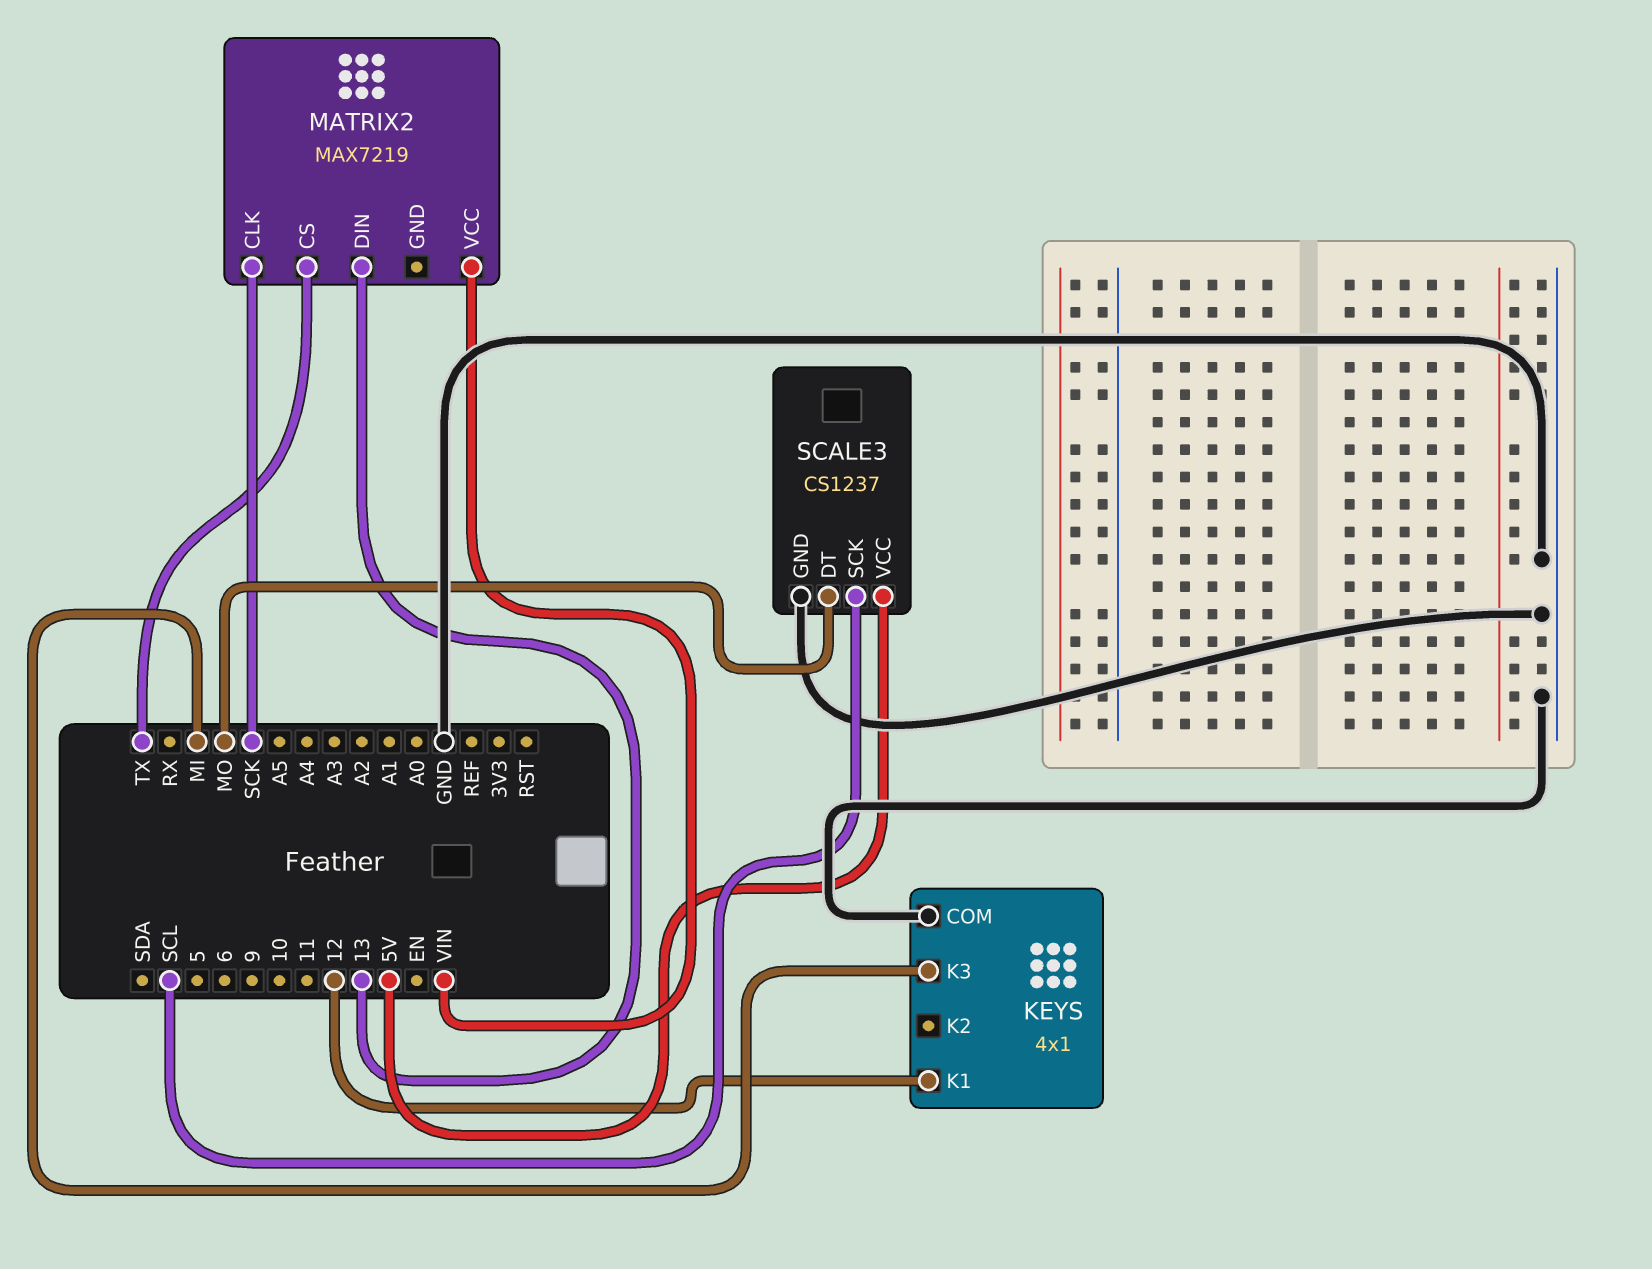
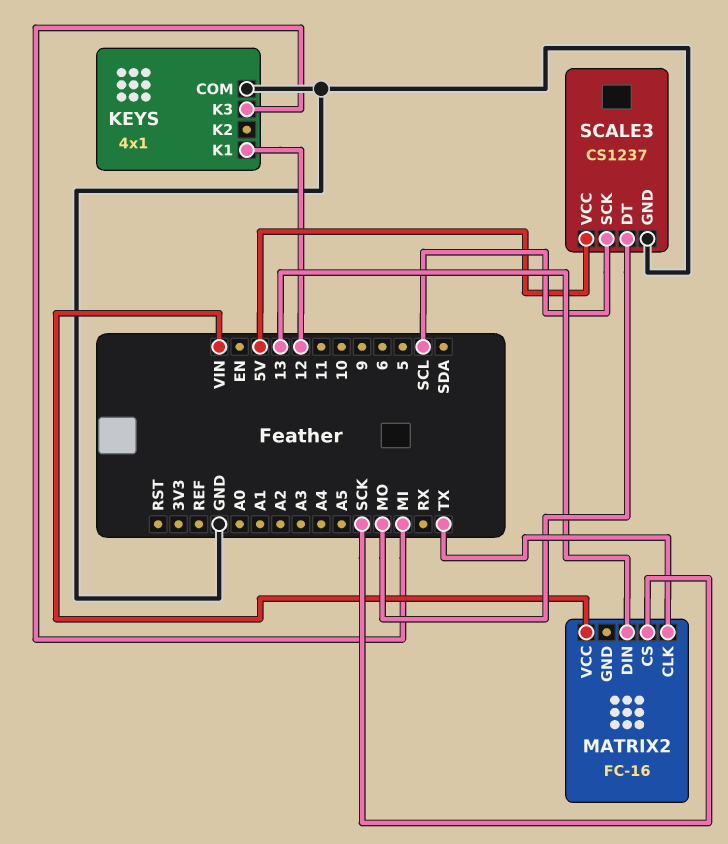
MATRIX2: MAX7219 -> FC-16
MATRIX2 pin CLK: SCK -> TX
MATRIX2 pin CS: TX -> SCK

